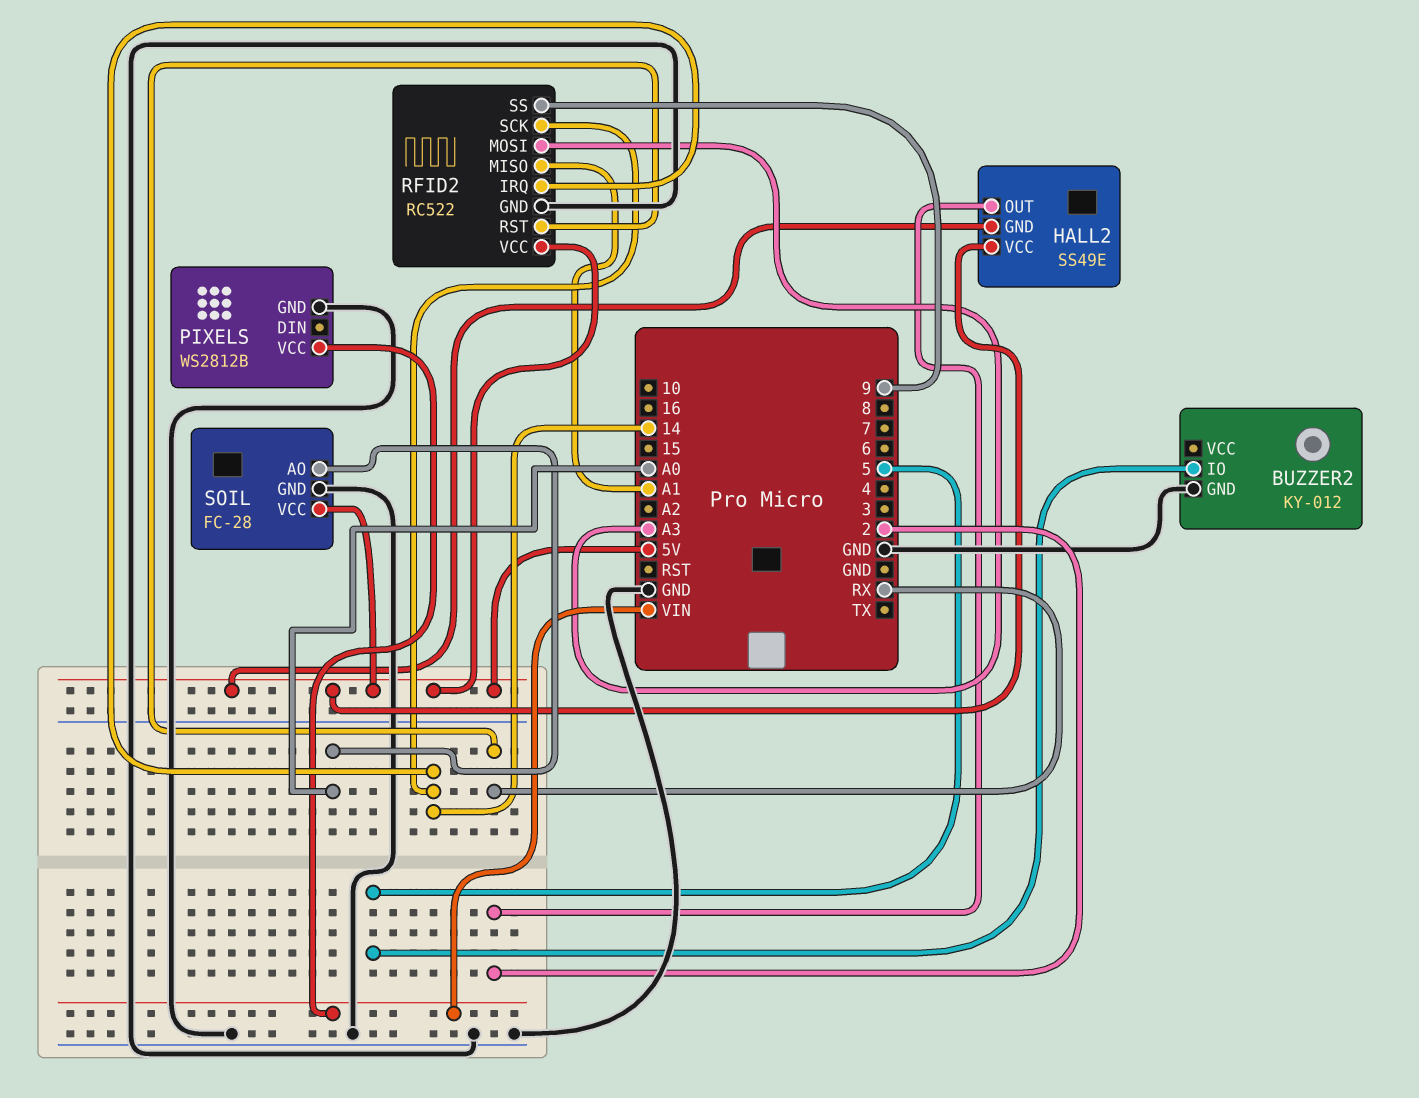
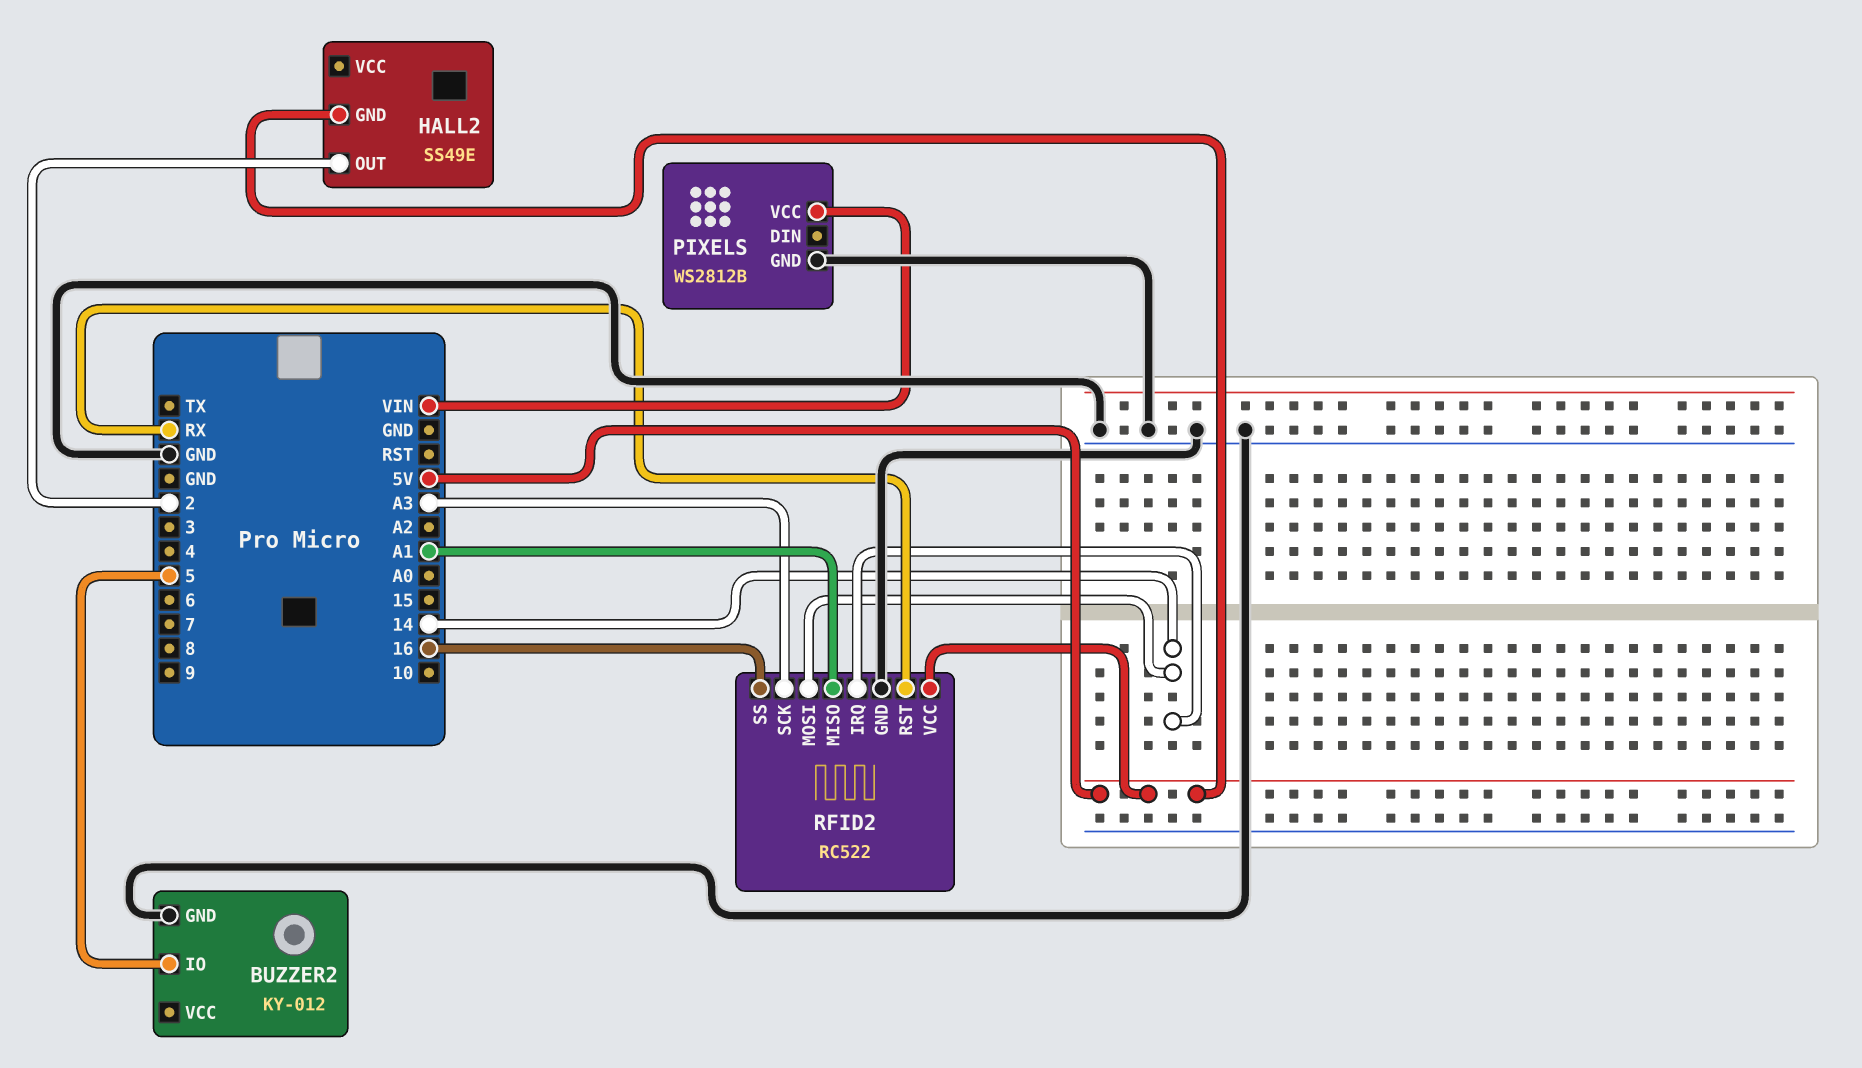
HALL2 pin VCC: 5V -> none
RFID2 pin MOSI: A3 -> 14
RFID2 pin SCK: 14 -> A3
RFID2 pin SS: 9 -> 16
SOIL: FC-28 -> none
SOIL pin AO: A0 -> none
SOIL pin GND: GND -> none
SOIL pin VCC: 5V -> none

